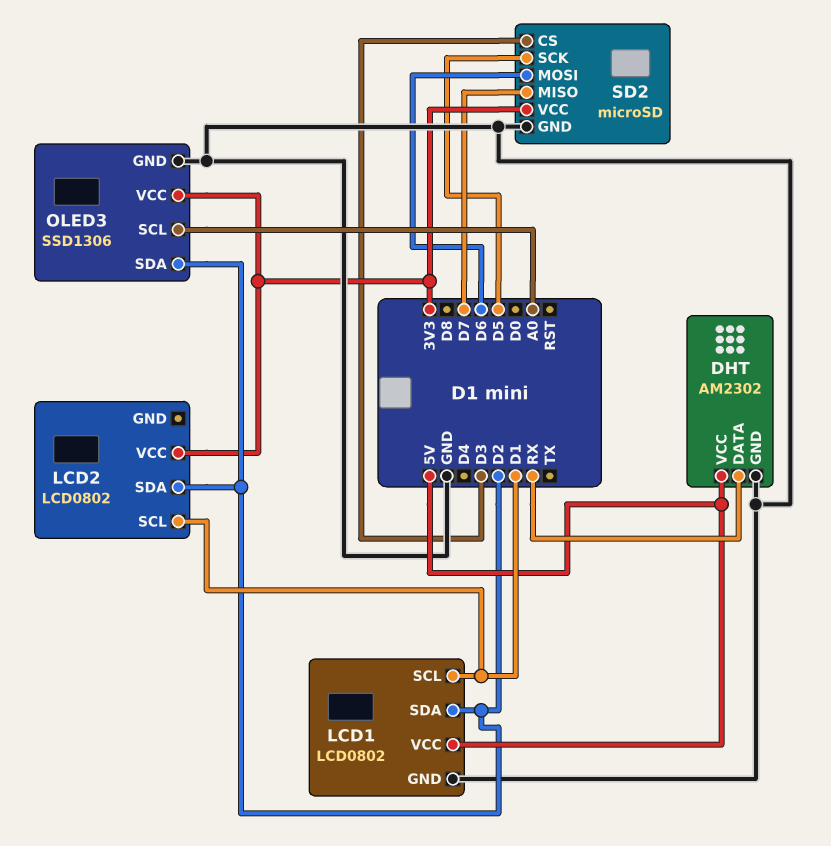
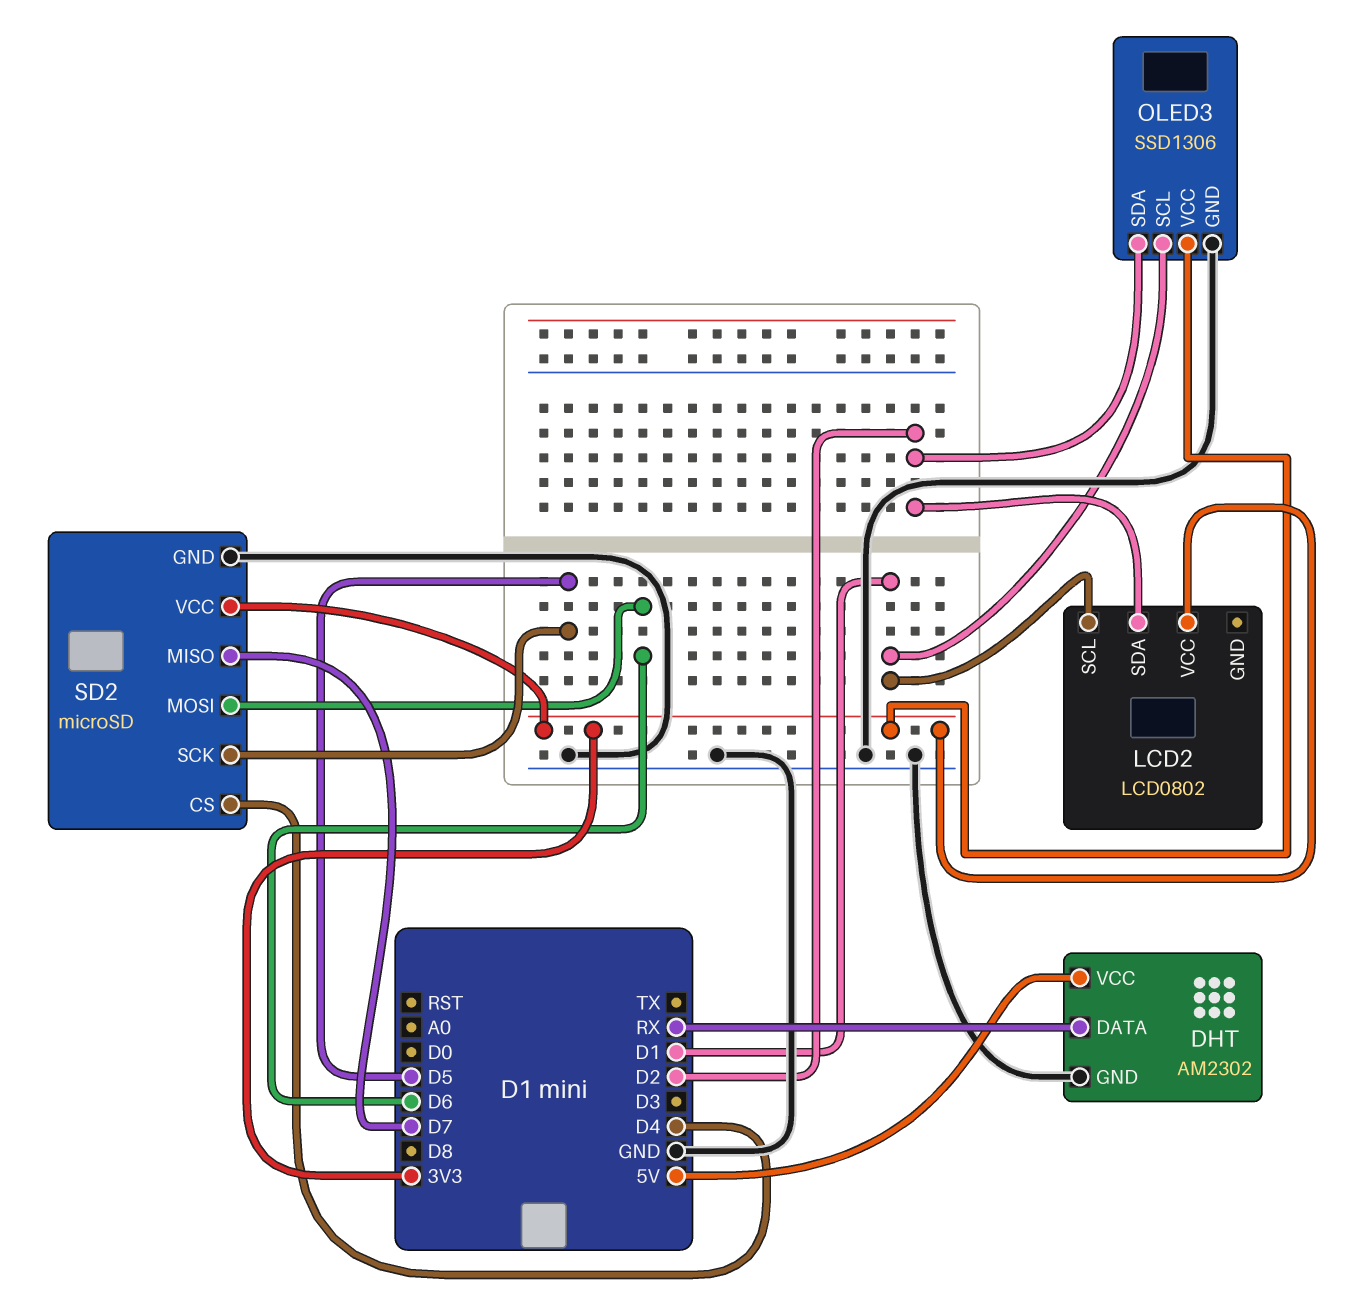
LCD1: LCD0802 -> none
LCD1 pin GND: GND -> none
LCD1 pin SCL: D1 -> none
LCD1 pin SDA: D2 -> none
LCD1 pin VCC: 5V -> none
OLED3 pin SCL: A0 -> D1
SD2 pin CS: D3 -> D4

